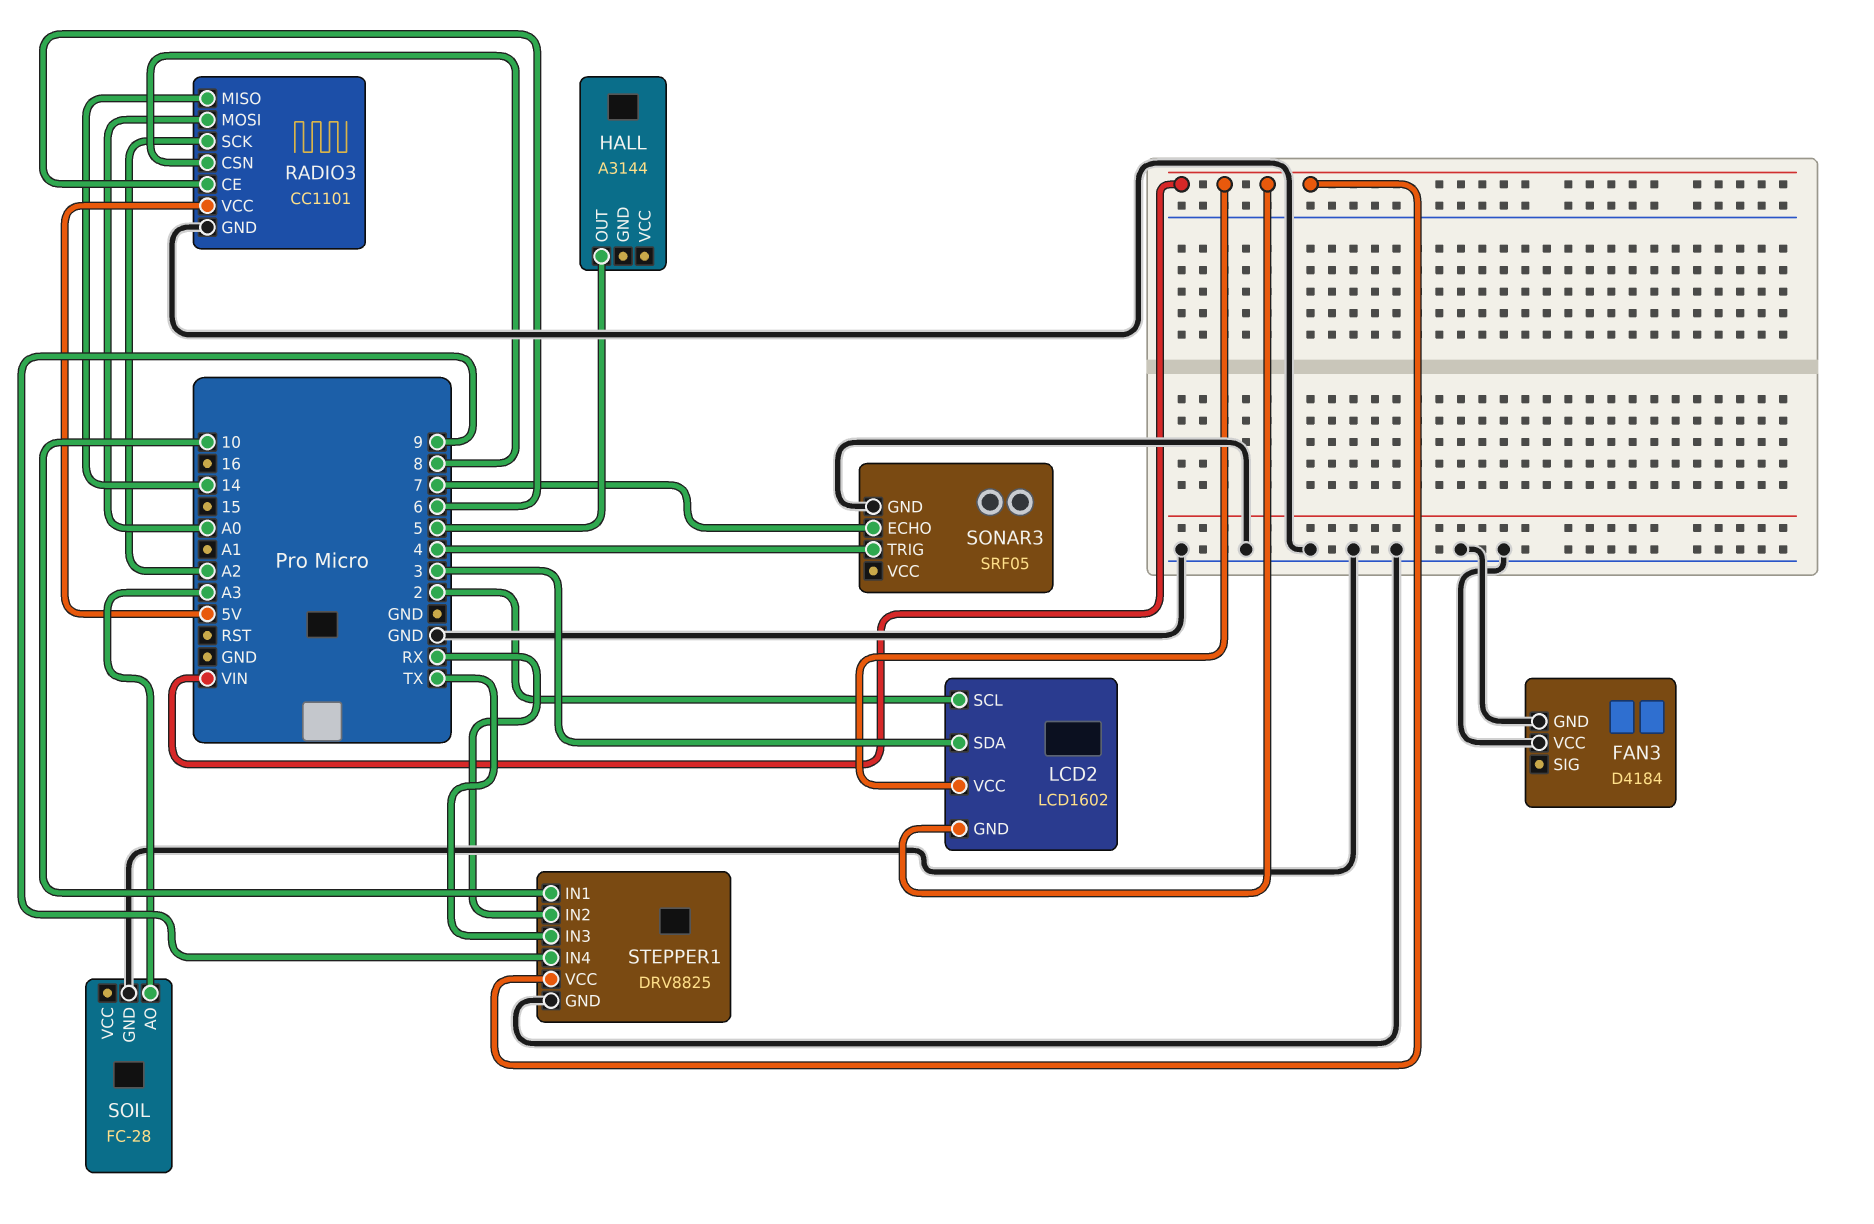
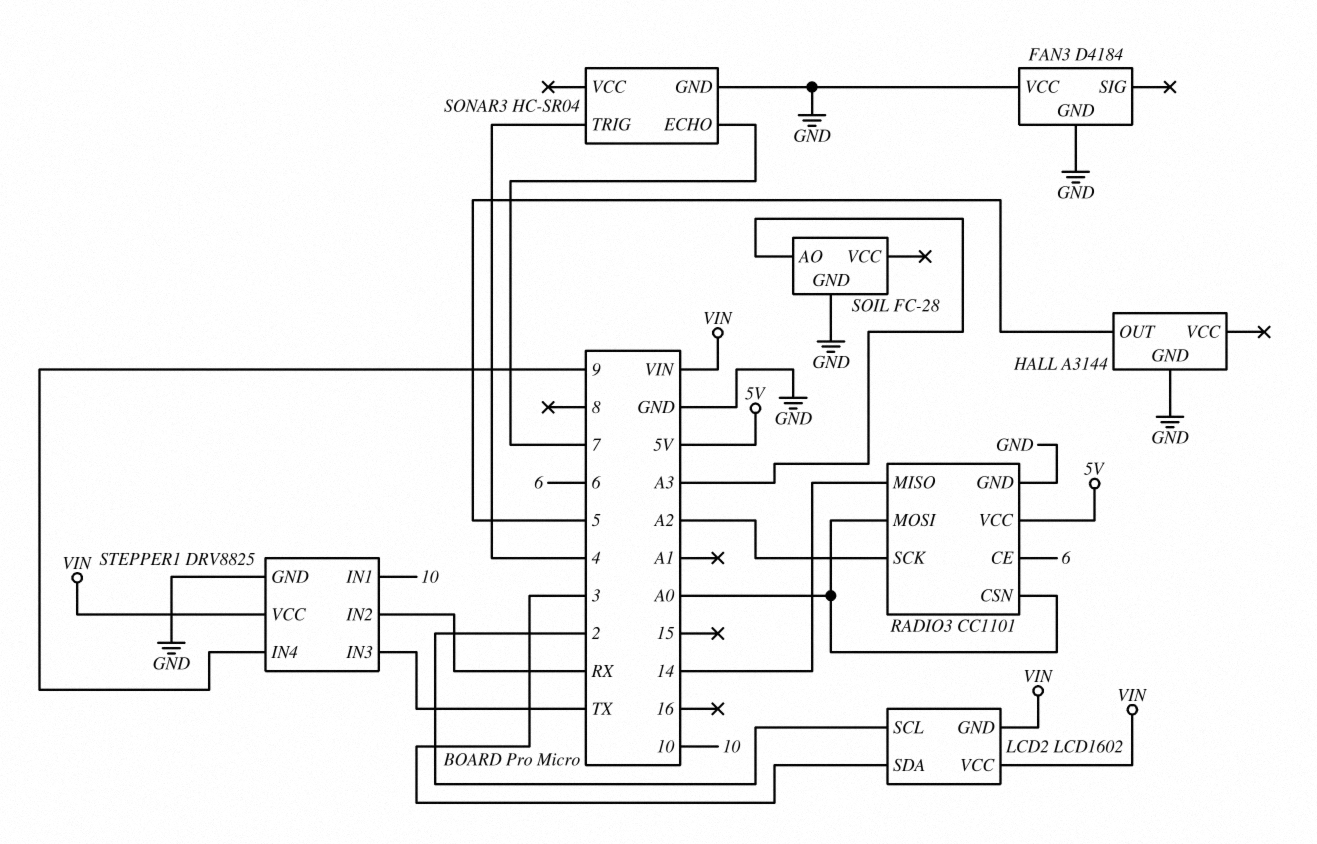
HALL pin GND: none -> GND
RADIO3 pin CSN: 8 -> A0
SONAR3: SRF05 -> HC-SR04

